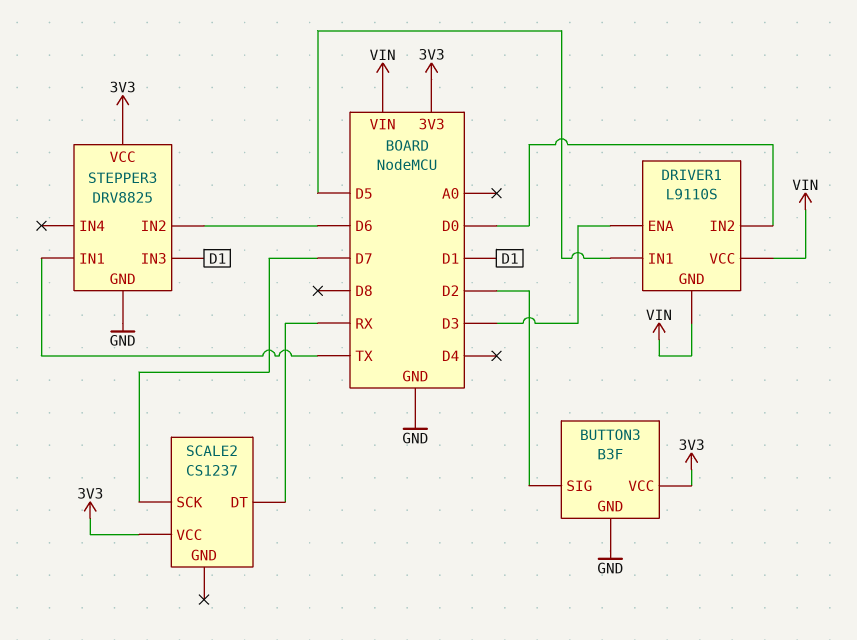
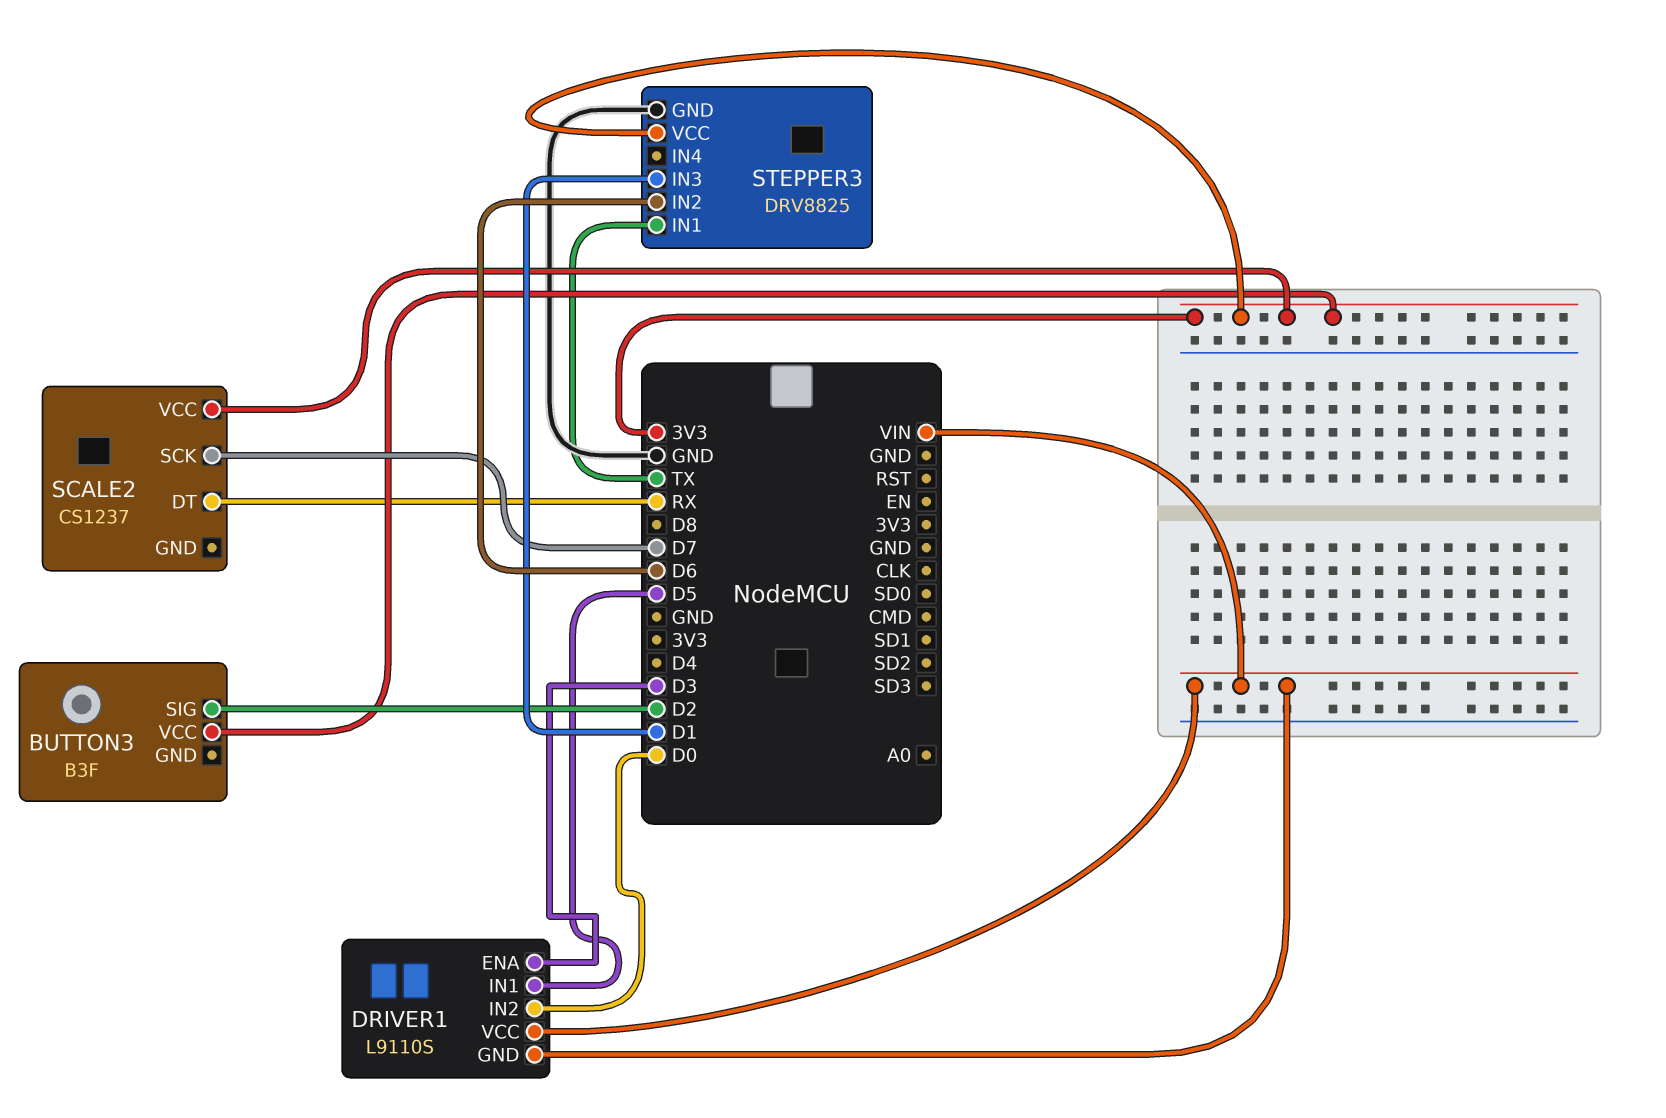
BUTTON3 pin GND: GND -> none

